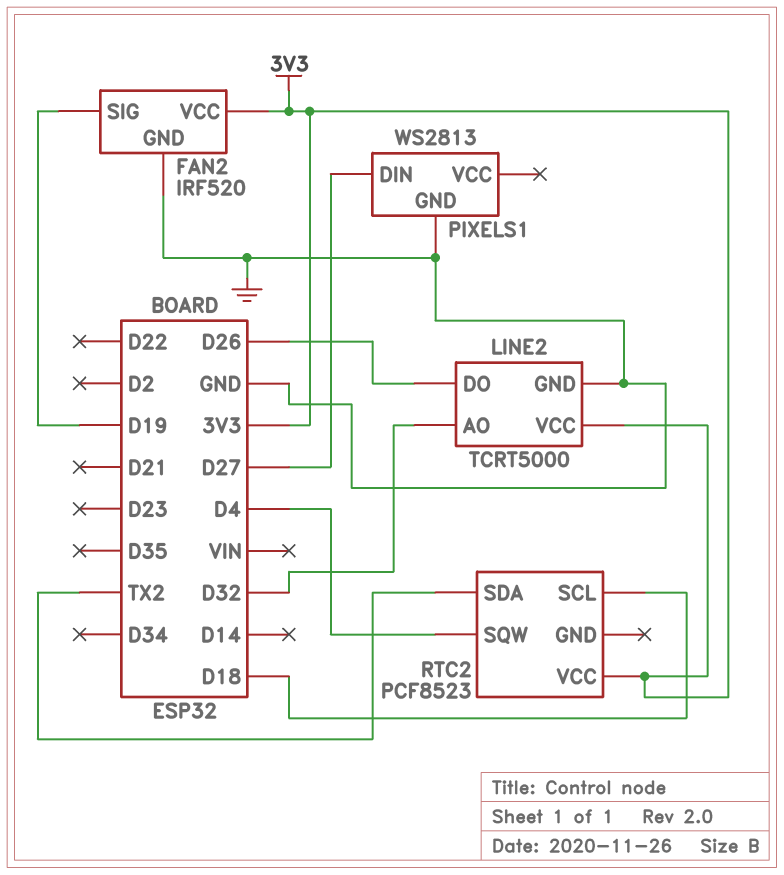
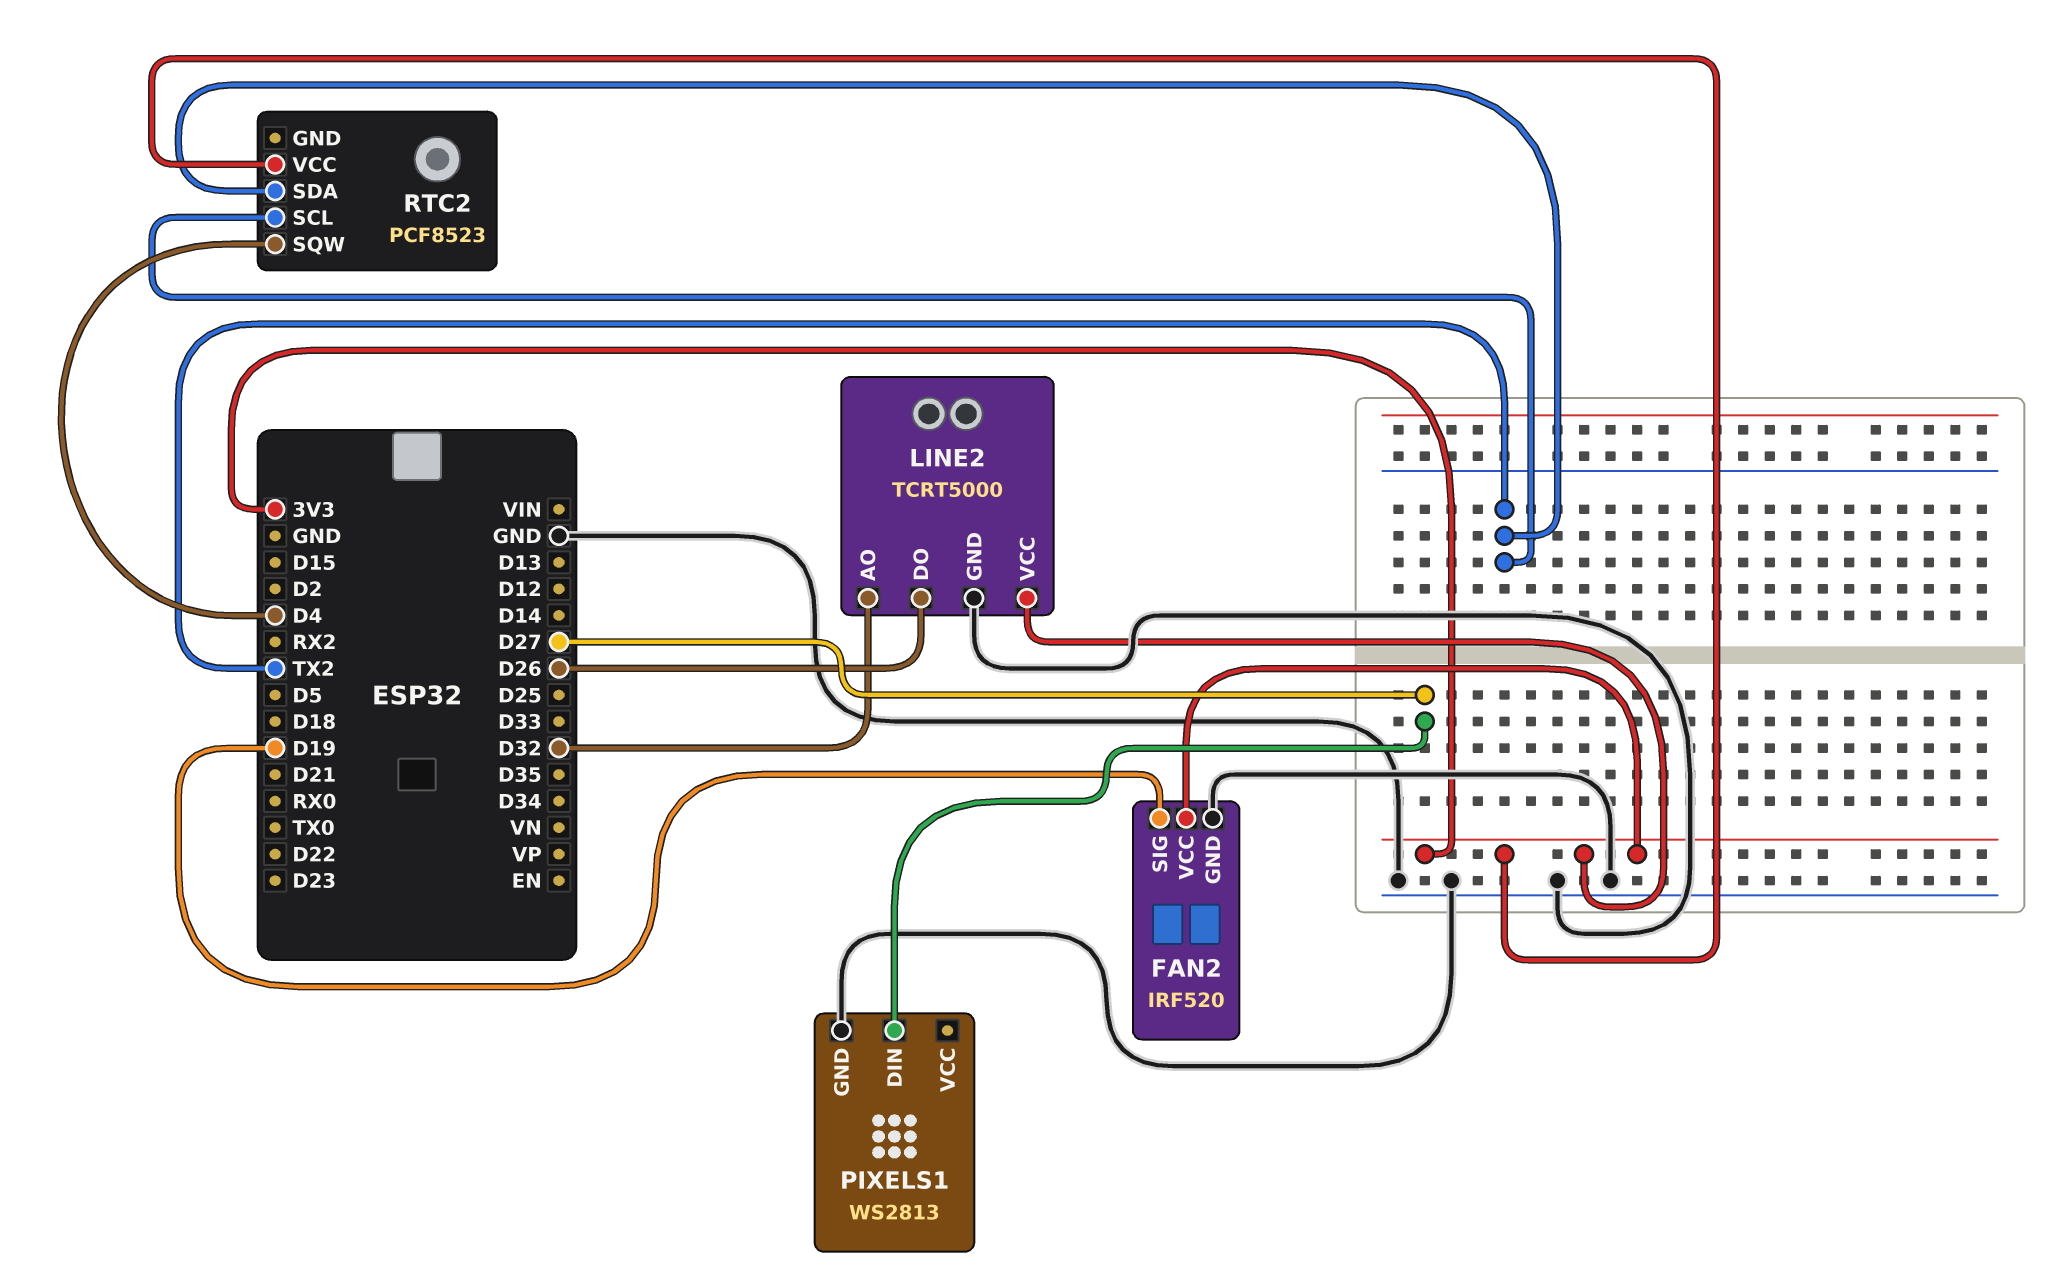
RTC2 pin SCL: D18 -> TX2

